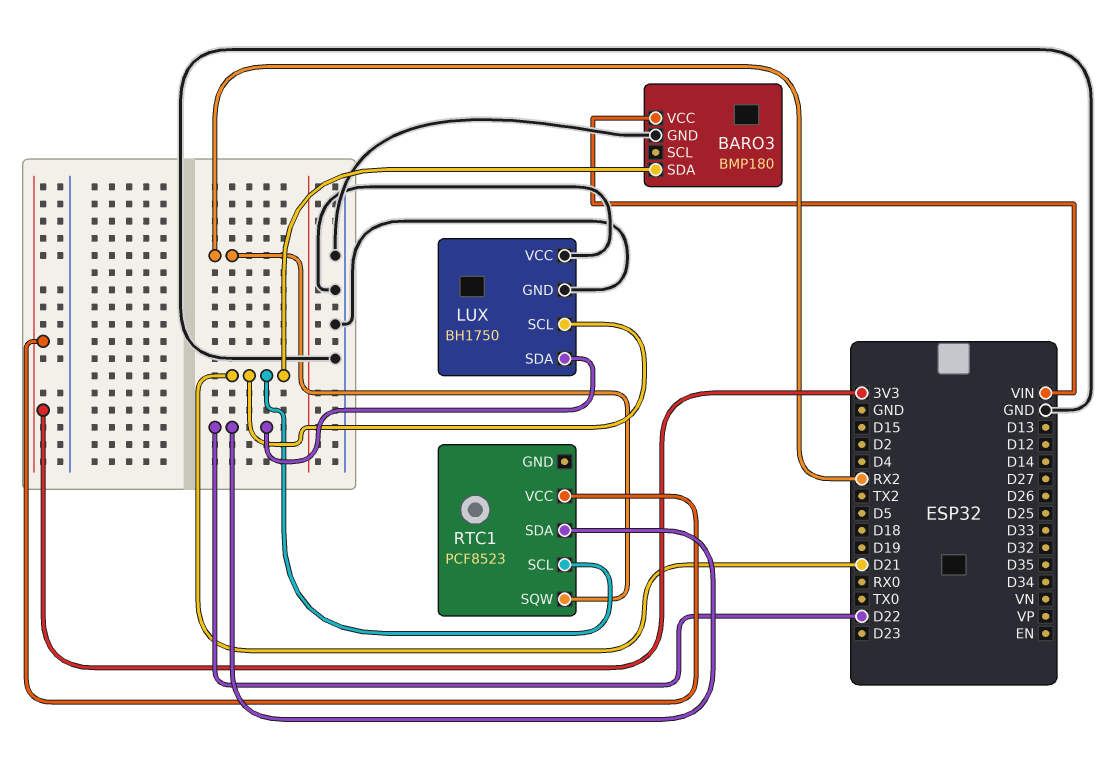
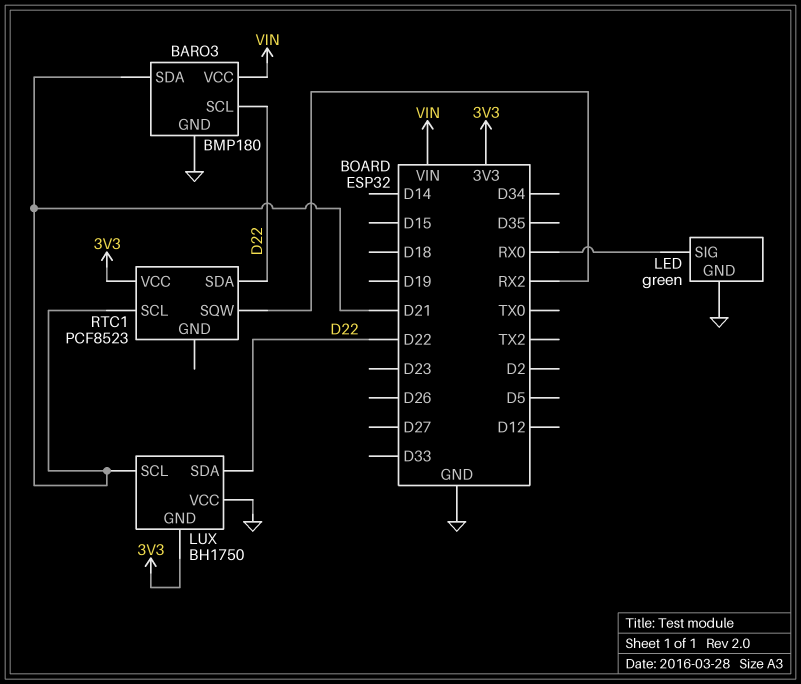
BARO3 pin SCL: none -> D22
LED: none -> green
LED pin GND: none -> GND
LED pin SIG: none -> RX0
LUX pin GND: GND -> 3V3

